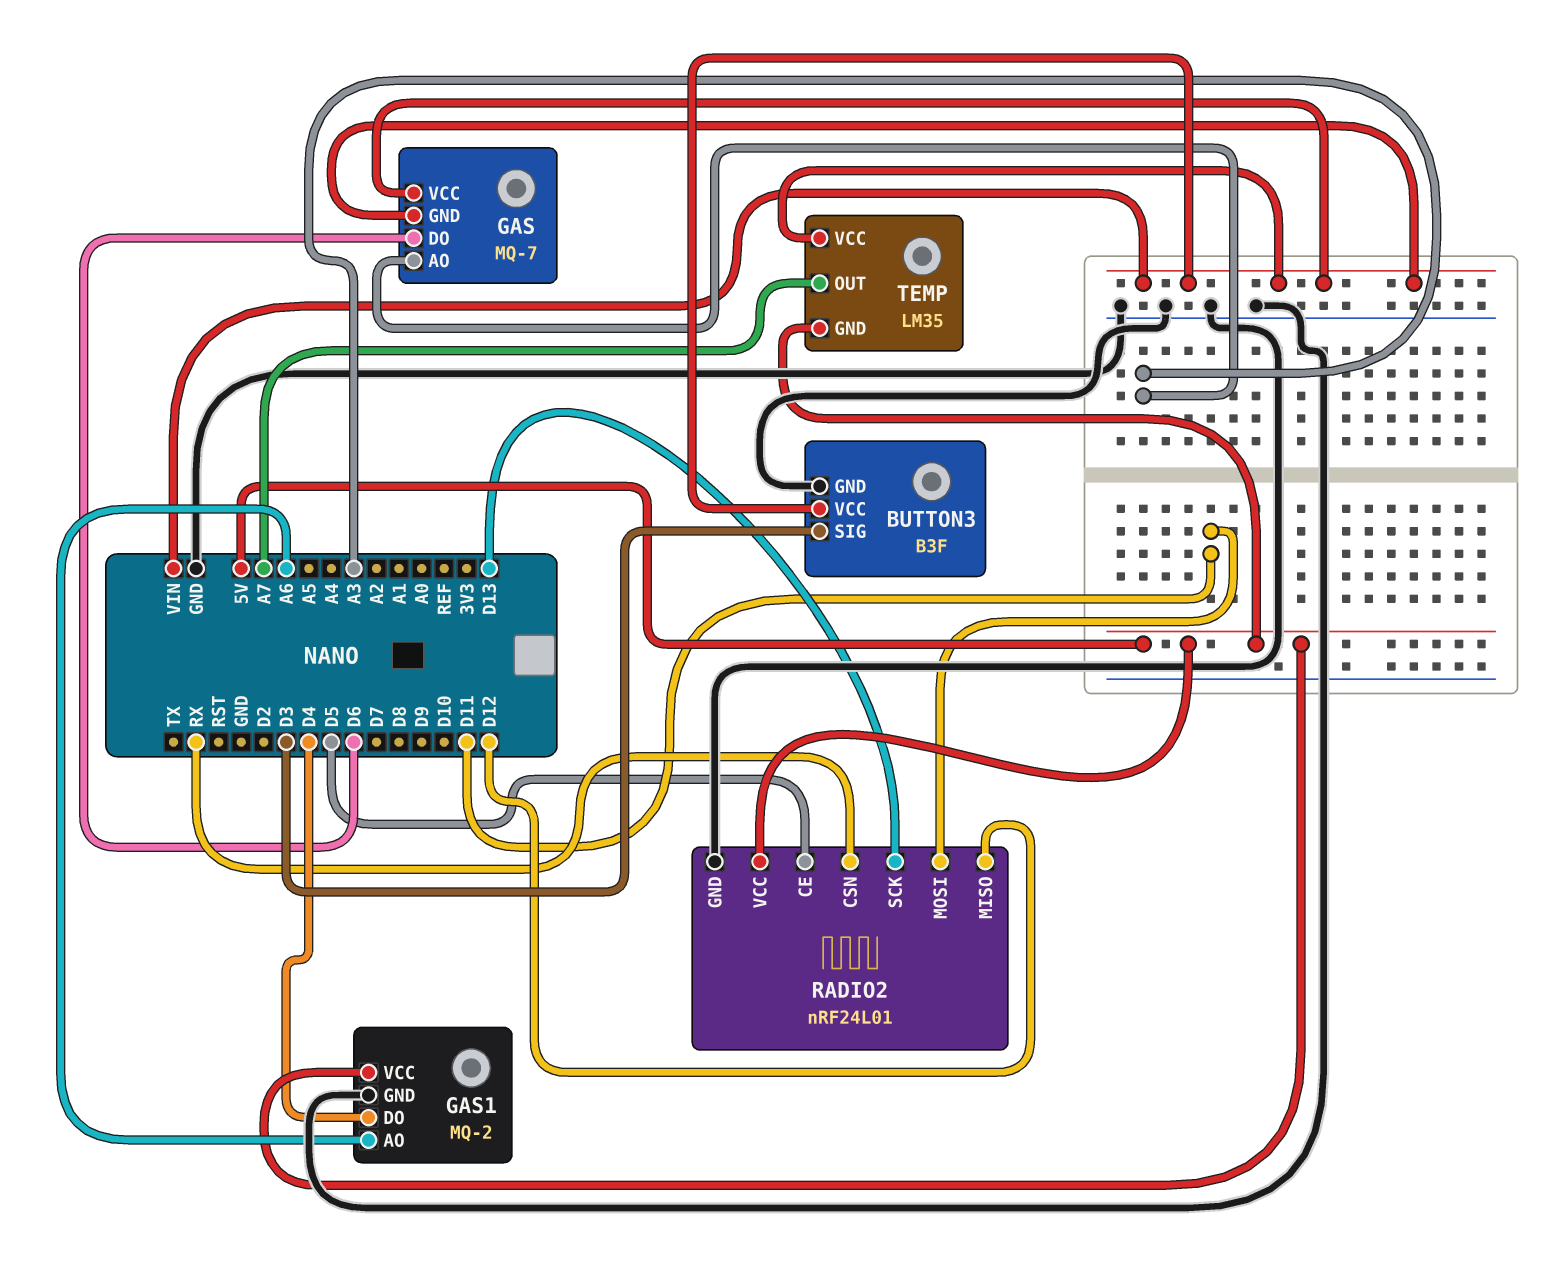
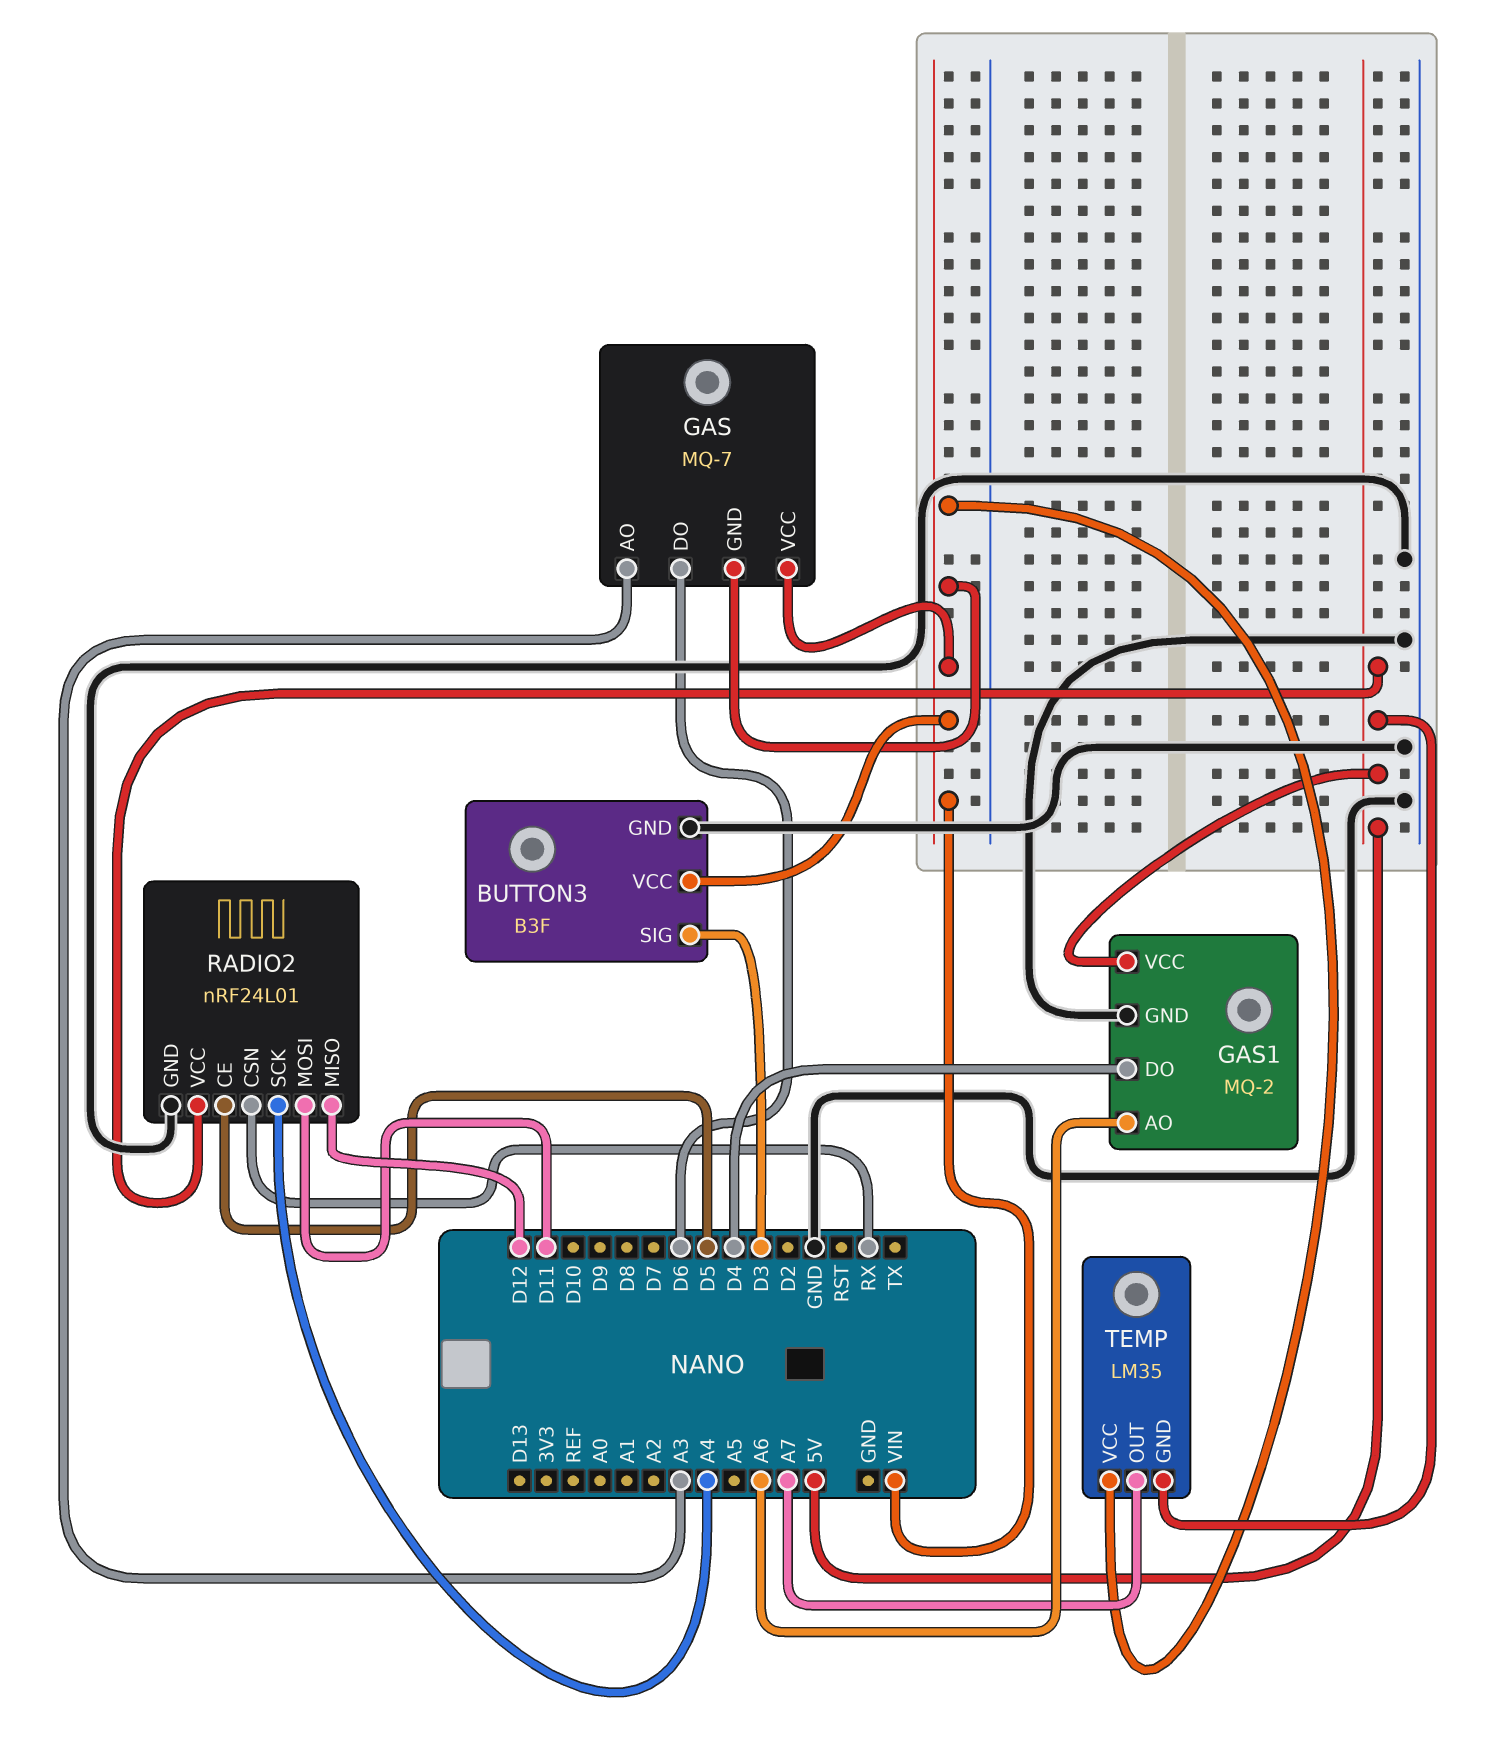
RADIO2 pin SCK: D13 -> A4

